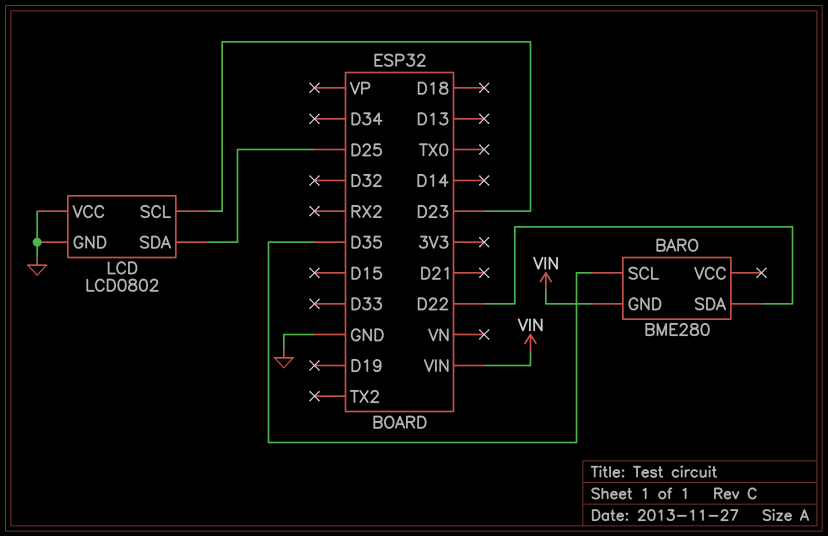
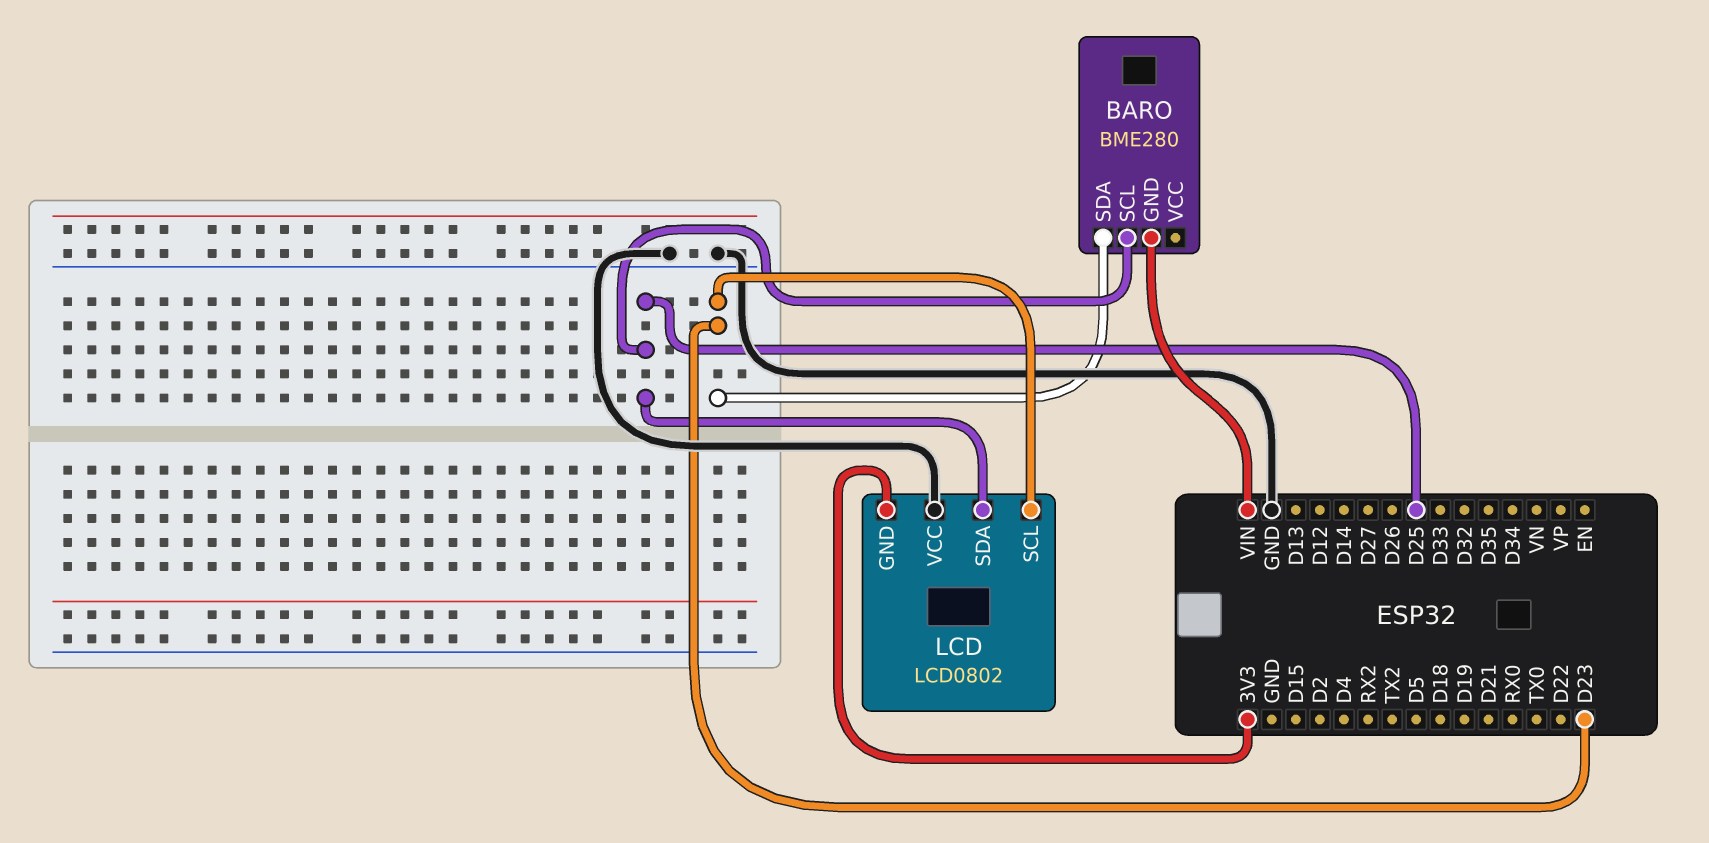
BARO pin SCL: D35 -> D25
BARO pin SDA: D22 -> D23
LCD pin GND: GND -> 3V3

